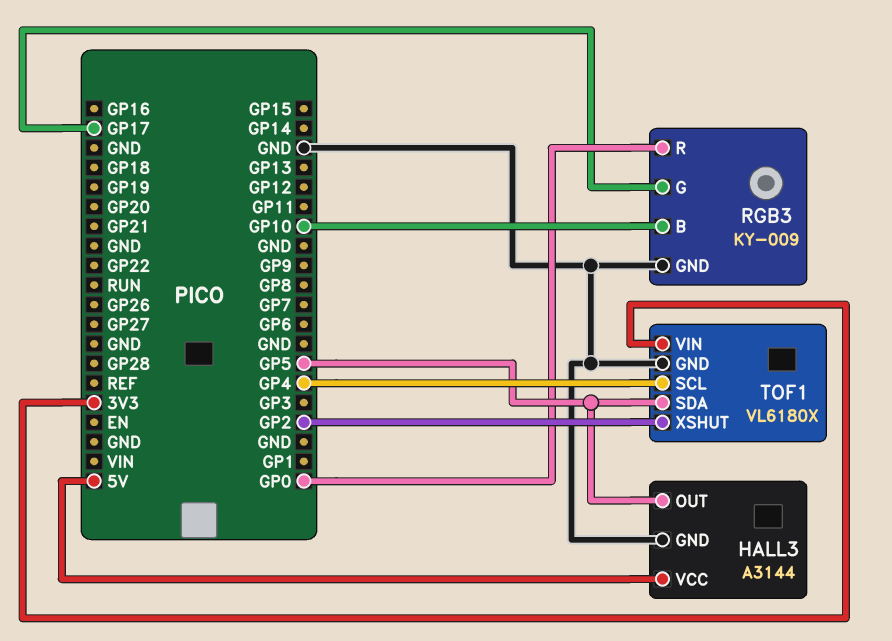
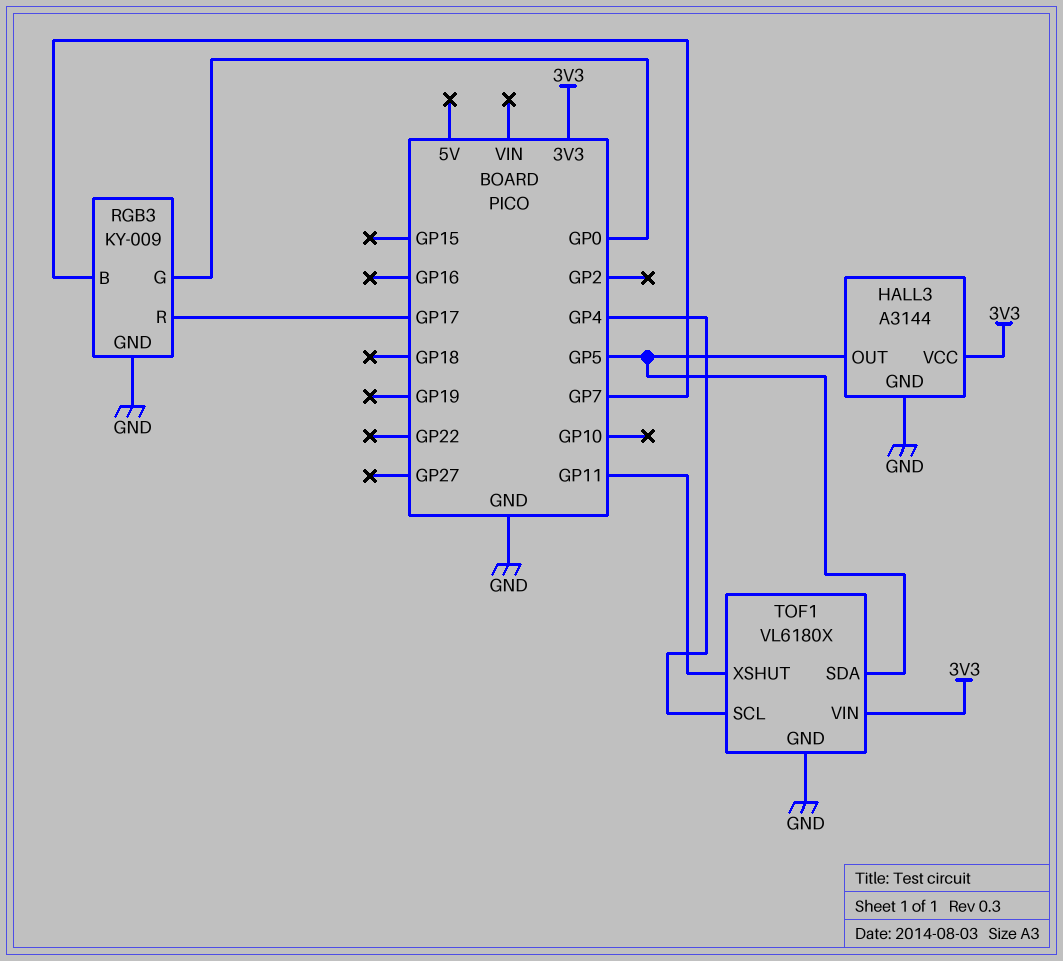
HALL3 pin VCC: 5V -> 3V3
RGB3 pin B: GP10 -> GP7
RGB3 pin G: GP17 -> GP0
RGB3 pin R: GP0 -> GP17
TOF1 pin XSHUT: GP2 -> GP11

